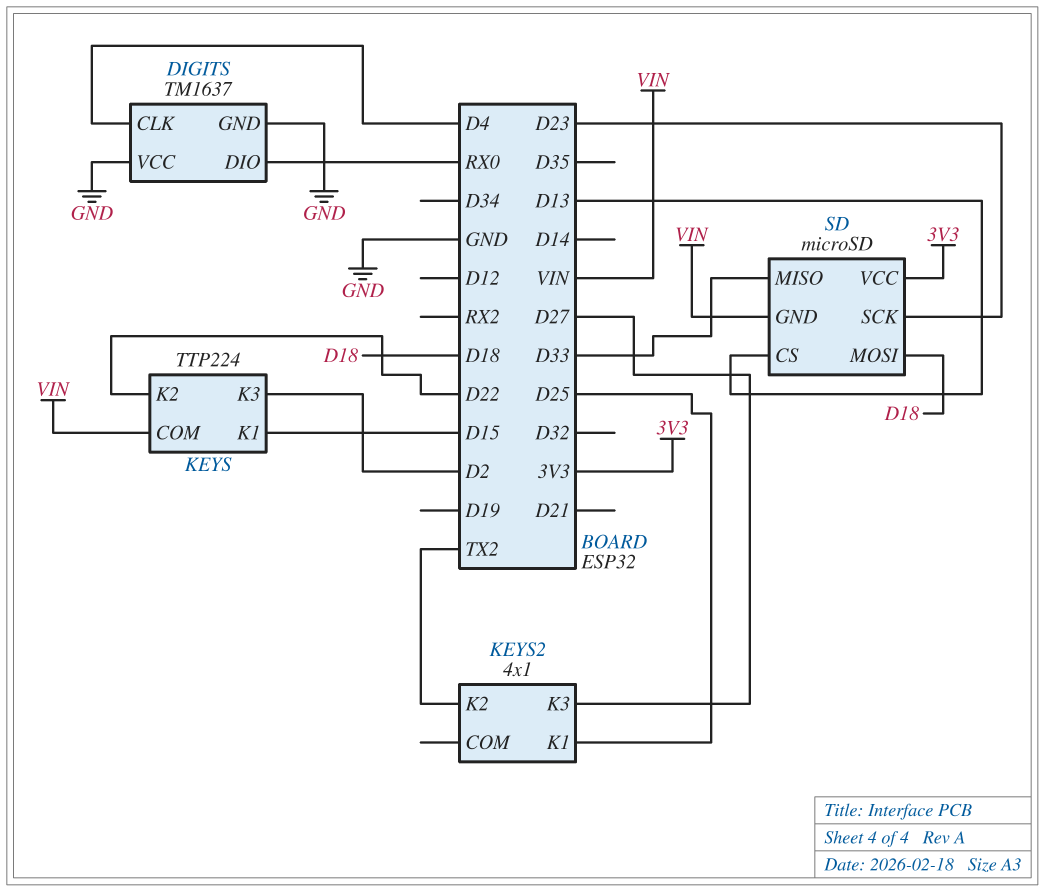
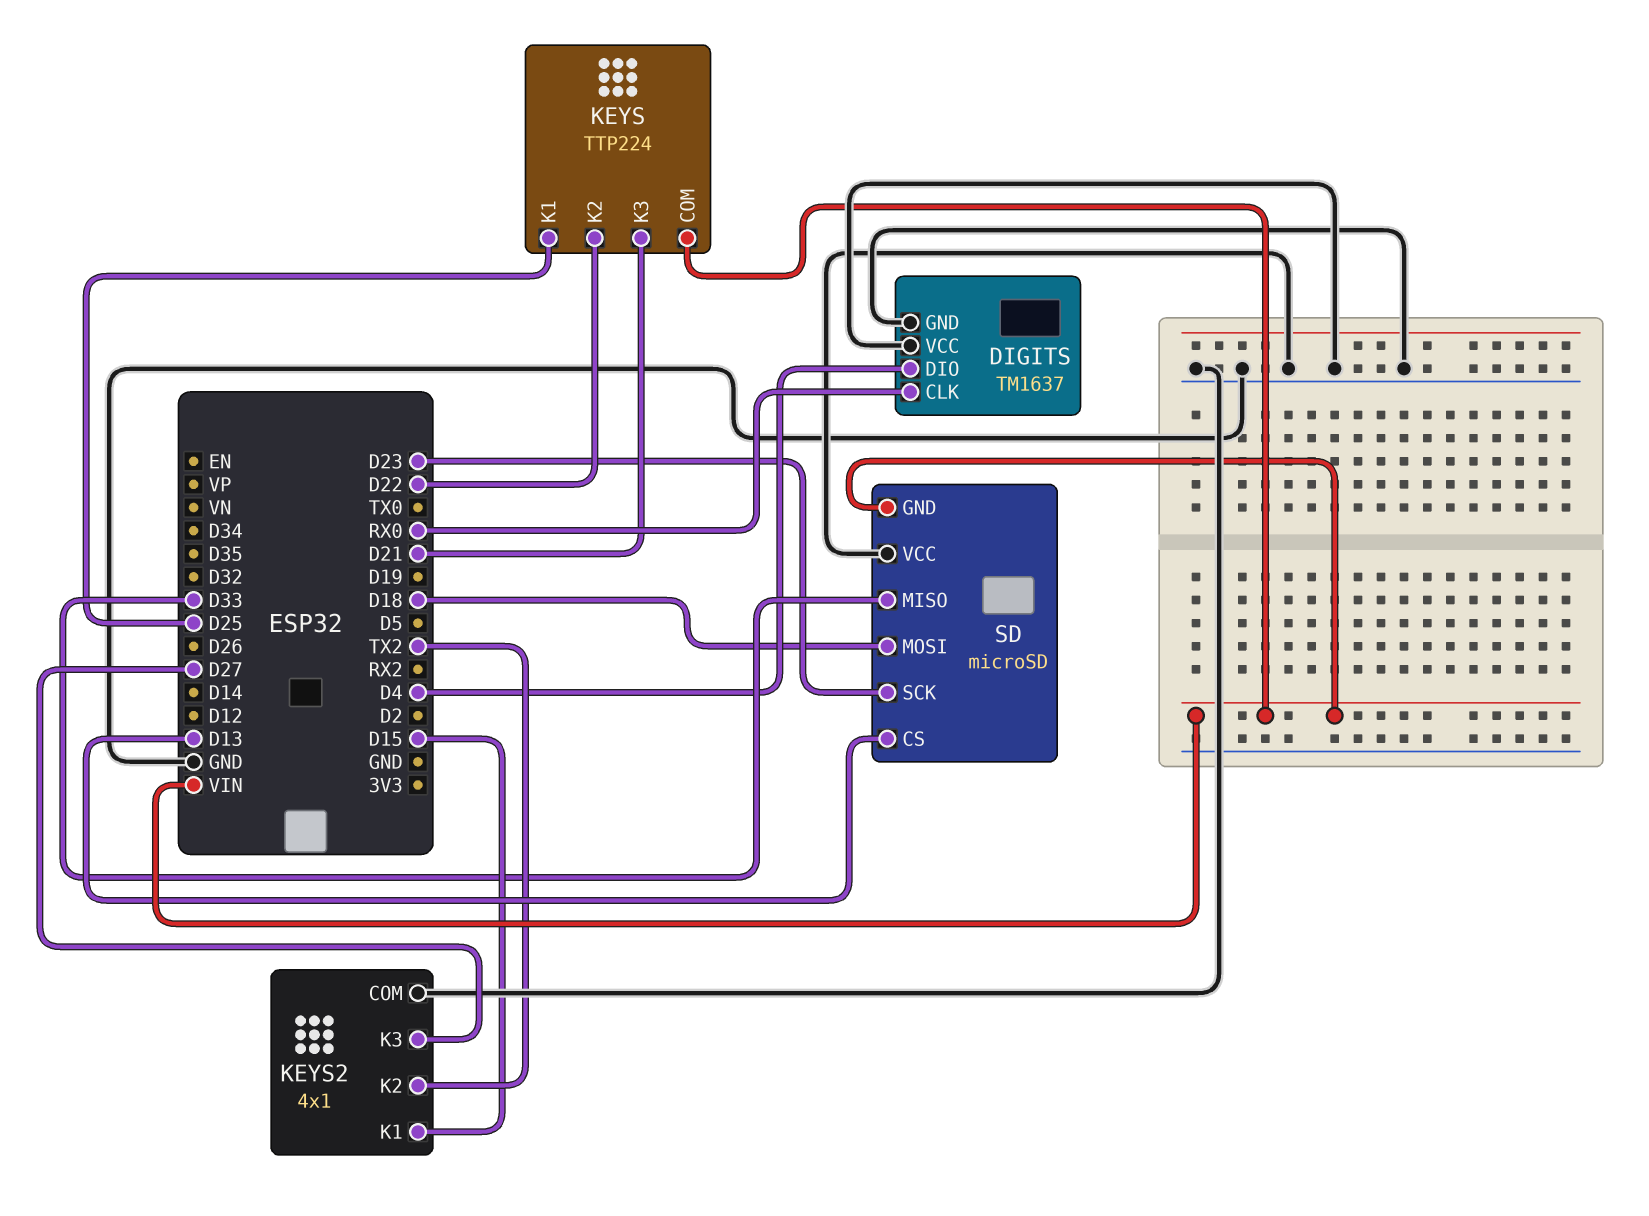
DIGITS pin CLK: D4 -> RX0
DIGITS pin DIO: RX0 -> D4
KEYS pin K1: D15 -> D25
KEYS pin K3: D2 -> D21
KEYS2 pin COM: none -> GND
KEYS2 pin K1: D25 -> D15
SD pin VCC: 3V3 -> GND

